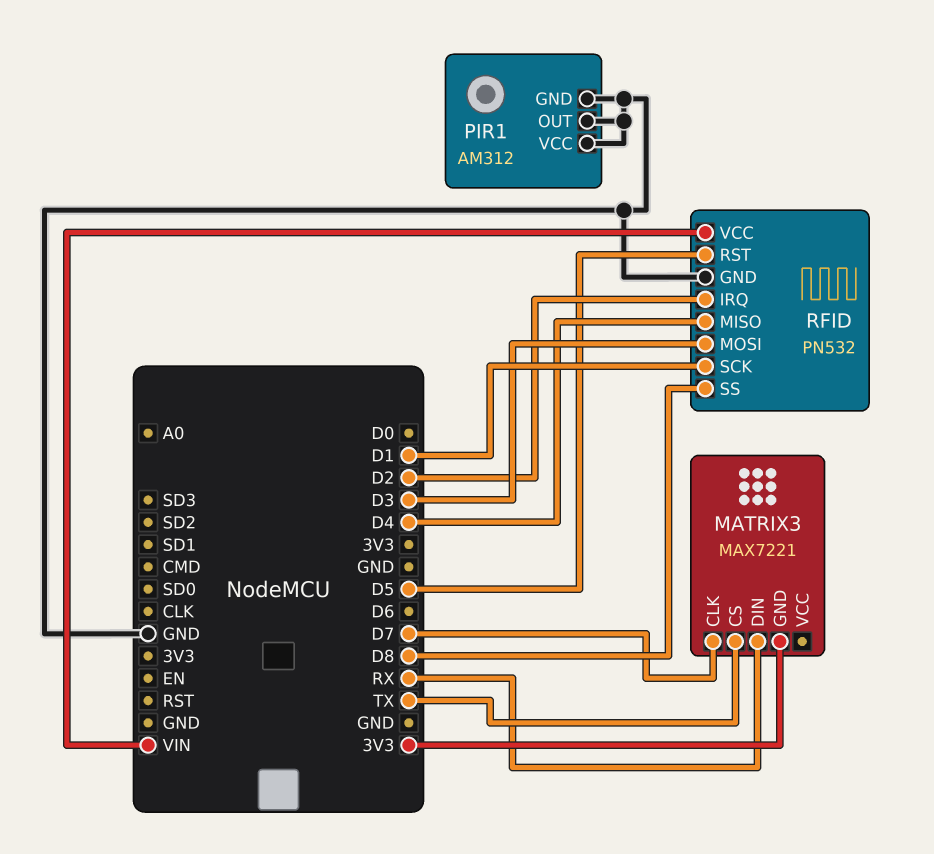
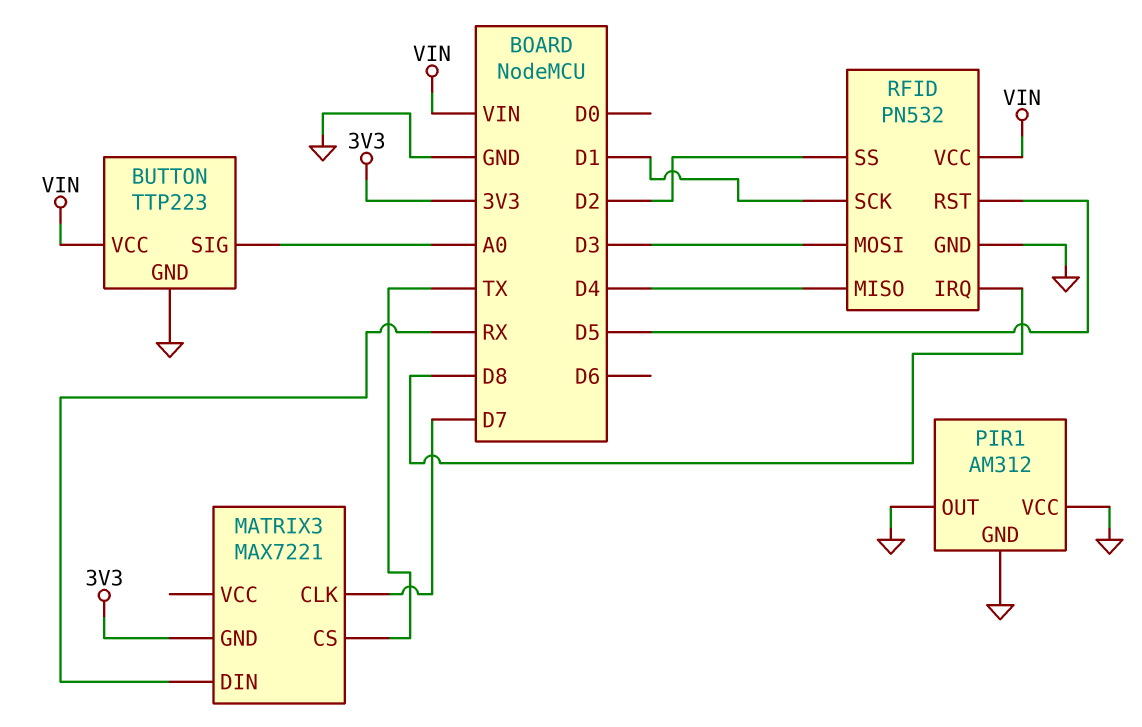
BUTTON: none -> TTP223
BUTTON pin GND: none -> GND
BUTTON pin SIG: none -> A0
BUTTON pin VCC: none -> VIN
RFID pin IRQ: D2 -> D8
RFID pin SS: D8 -> D2

